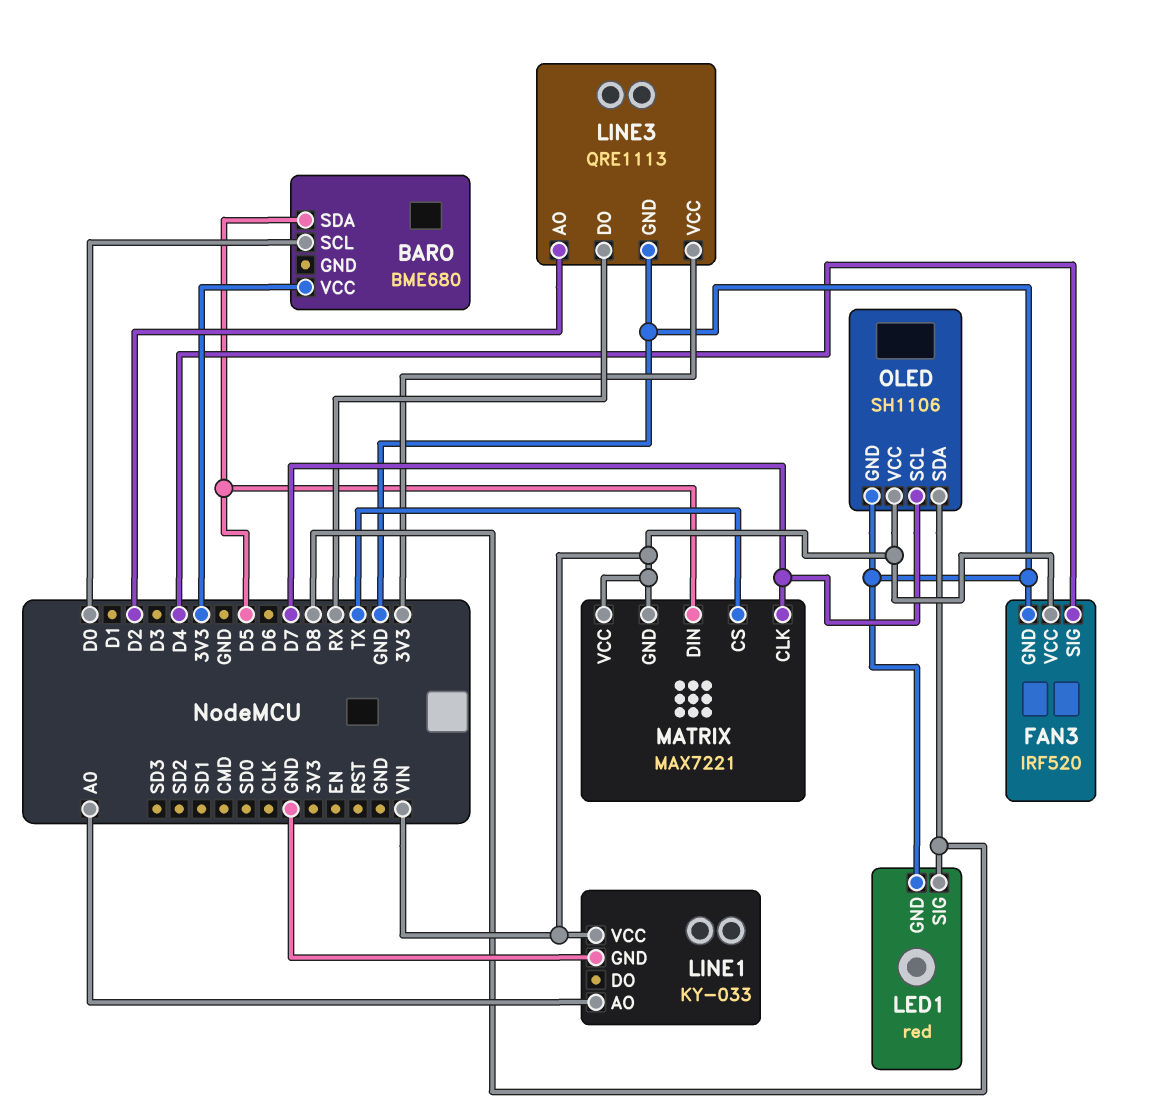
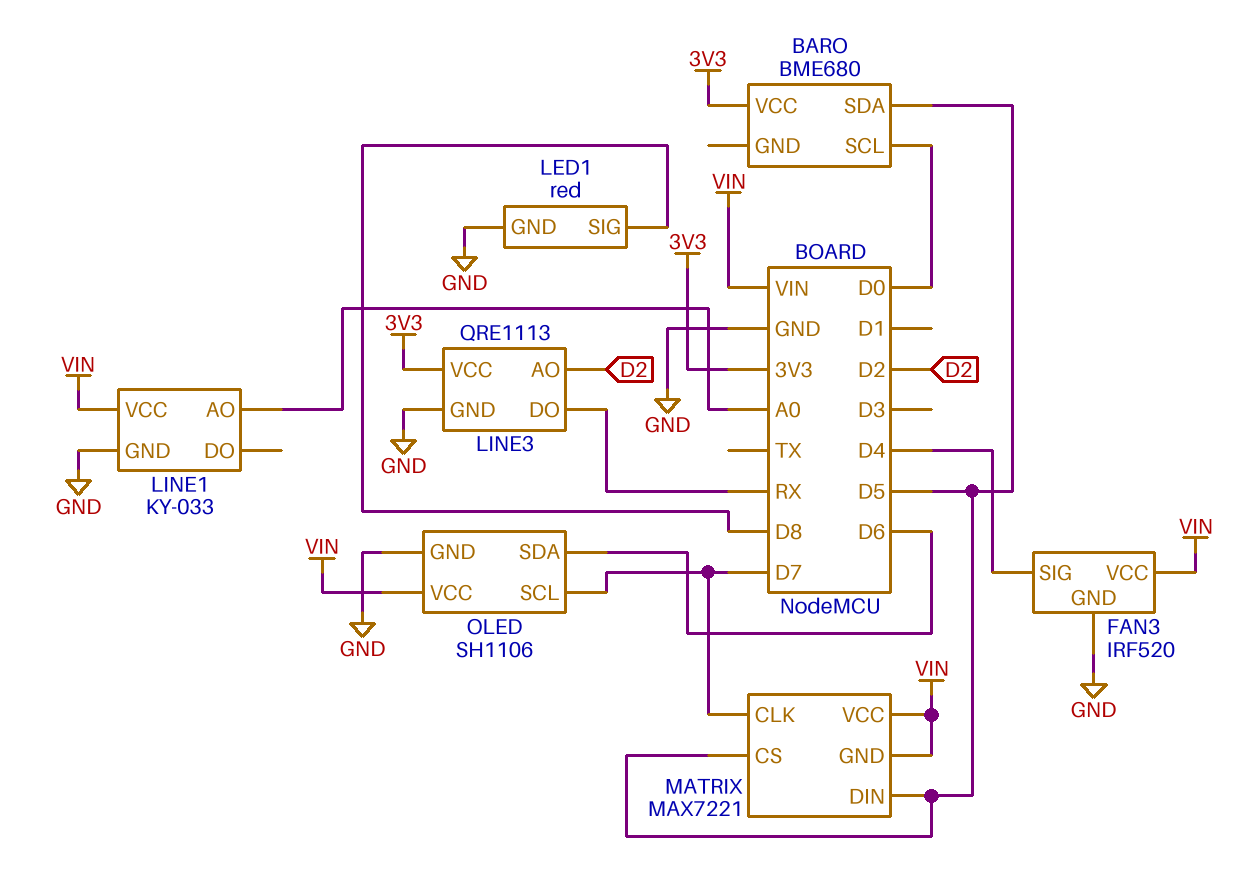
MATRIX pin CS: TX -> D5
OLED pin SDA: D8 -> D6

